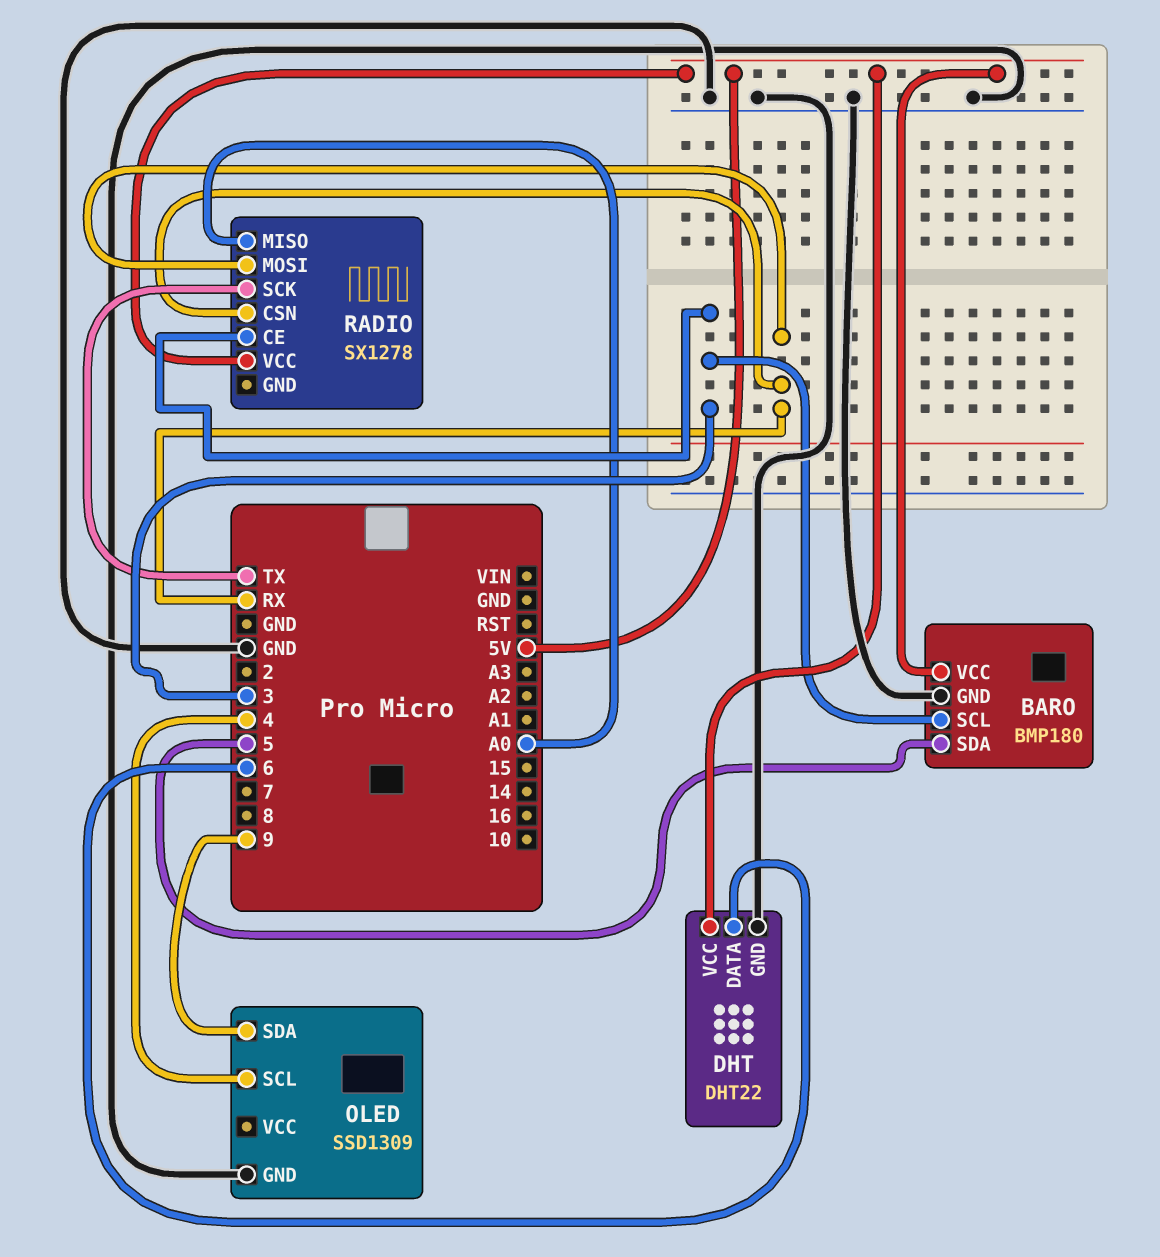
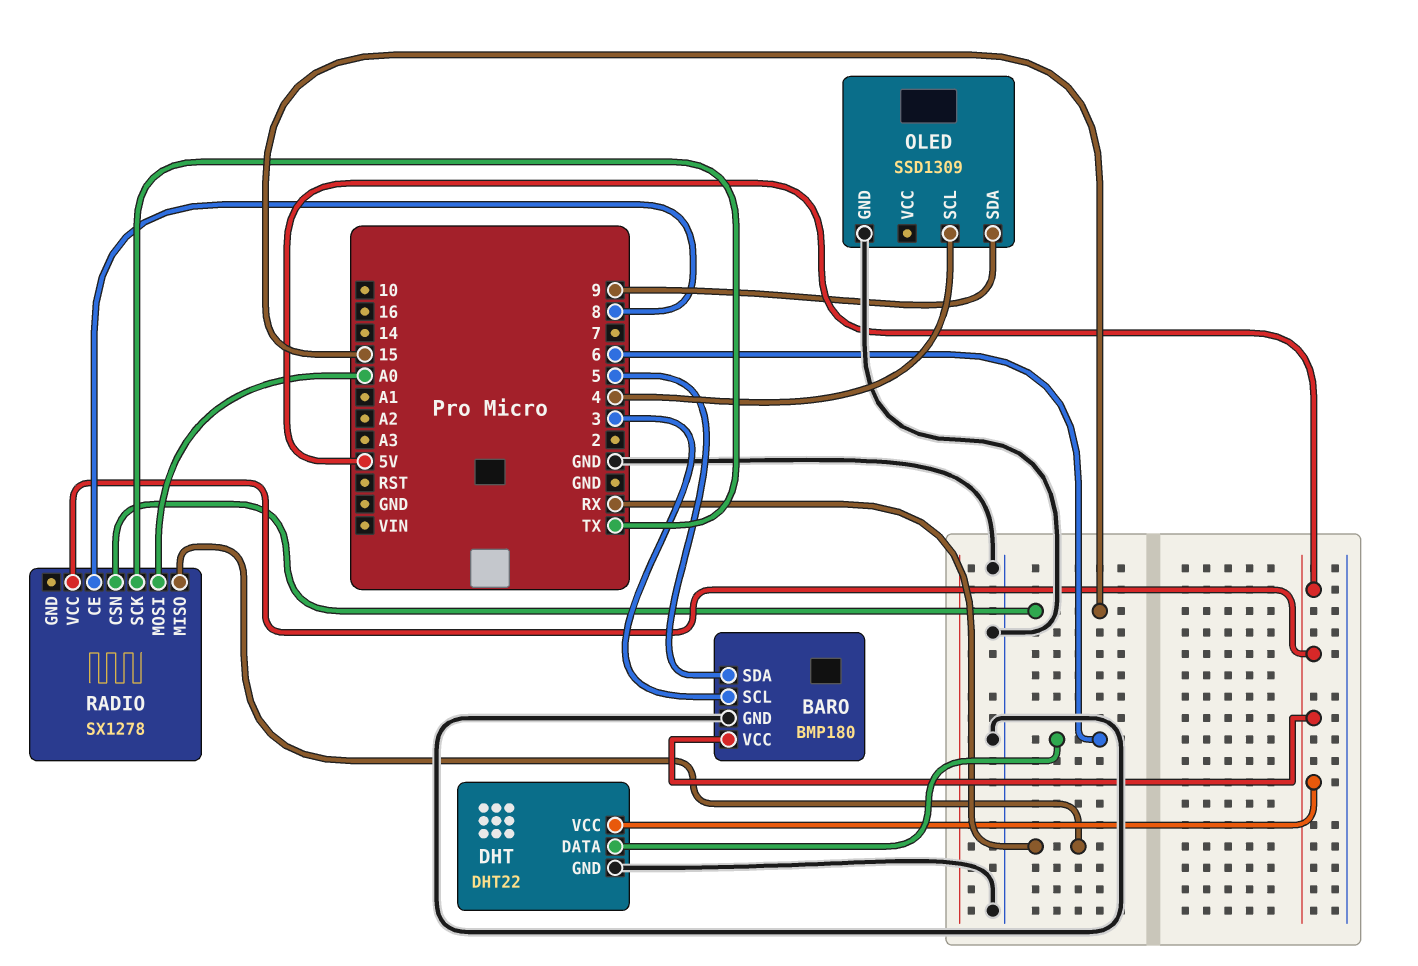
RADIO pin CE: 3 -> 8
RADIO pin CSN: RX -> 15
RADIO pin MISO: A0 -> RX
RADIO pin MOSI: RX -> A0

